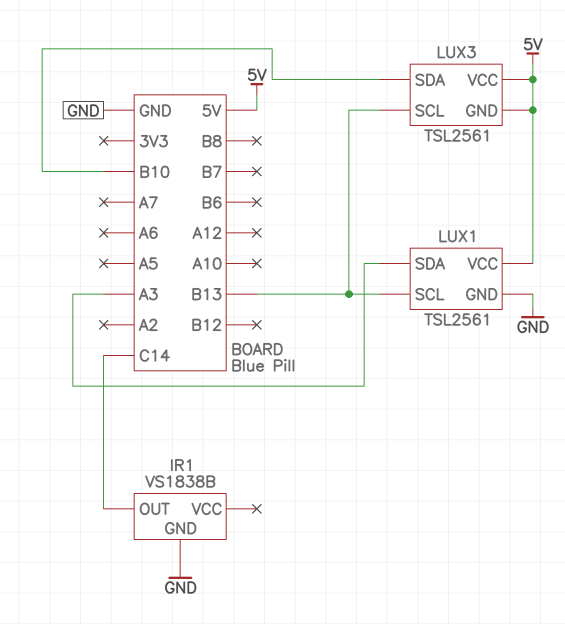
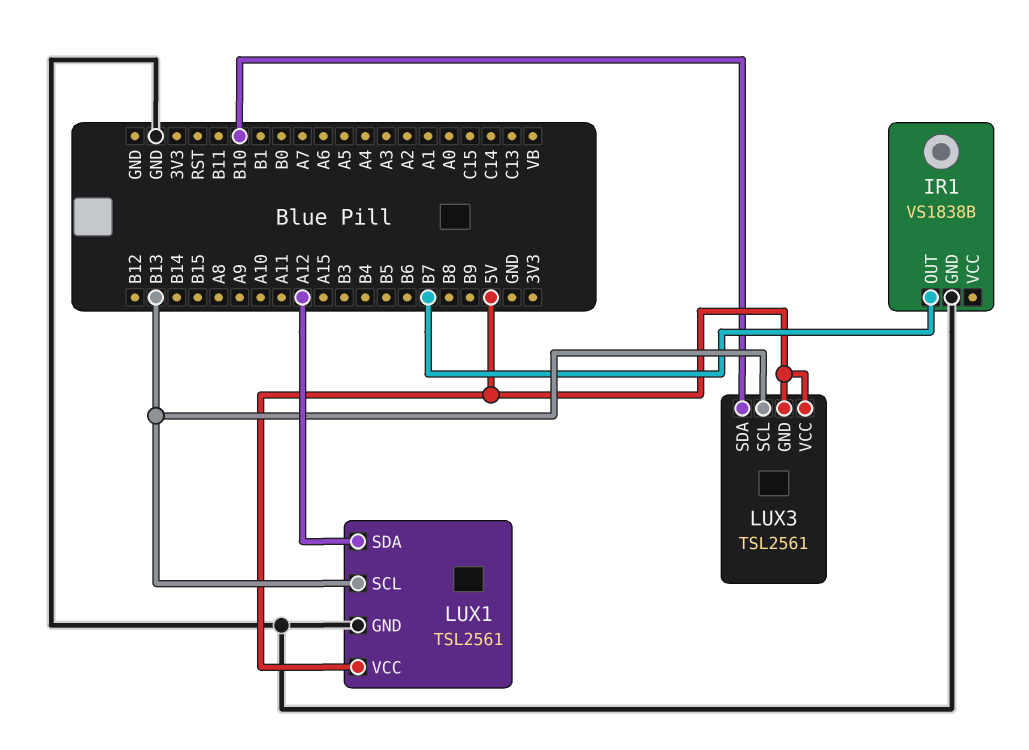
IR1 pin OUT: C14 -> B7
LUX1 pin SDA: A3 -> A12

